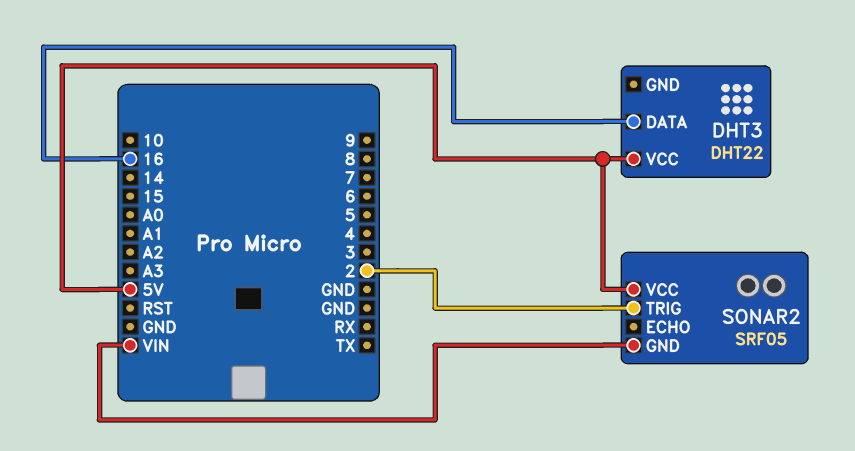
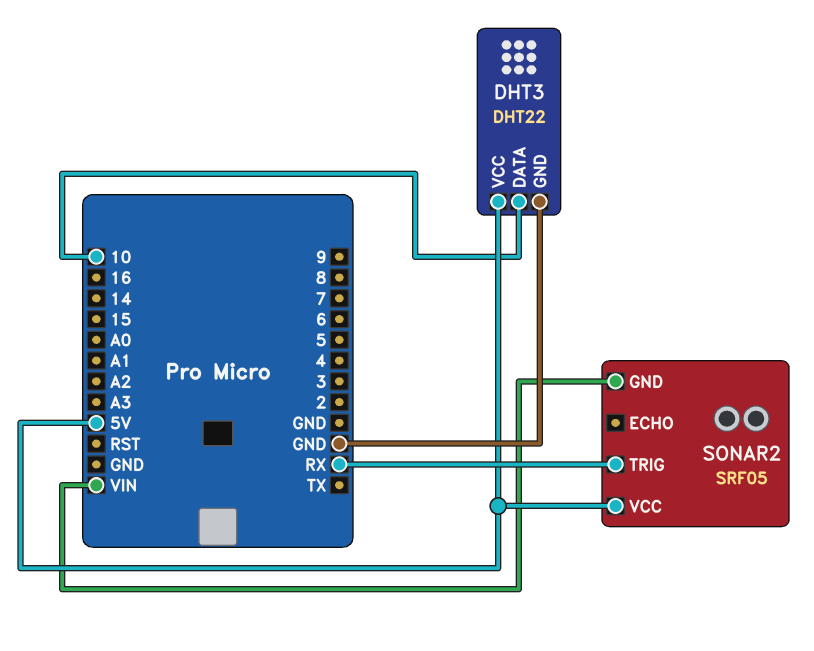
DHT3 pin DATA: 16 -> 10
DHT3 pin GND: none -> GND
SONAR2 pin TRIG: 2 -> RX

